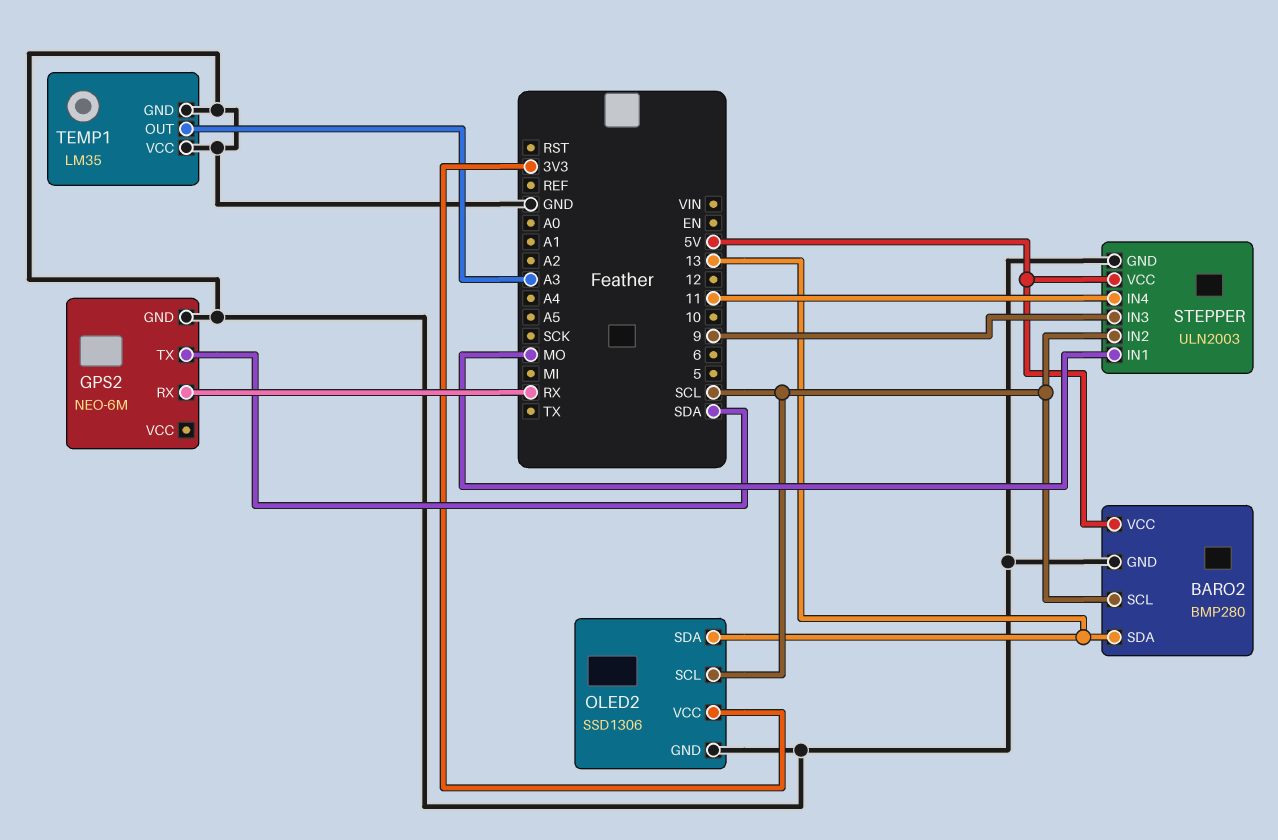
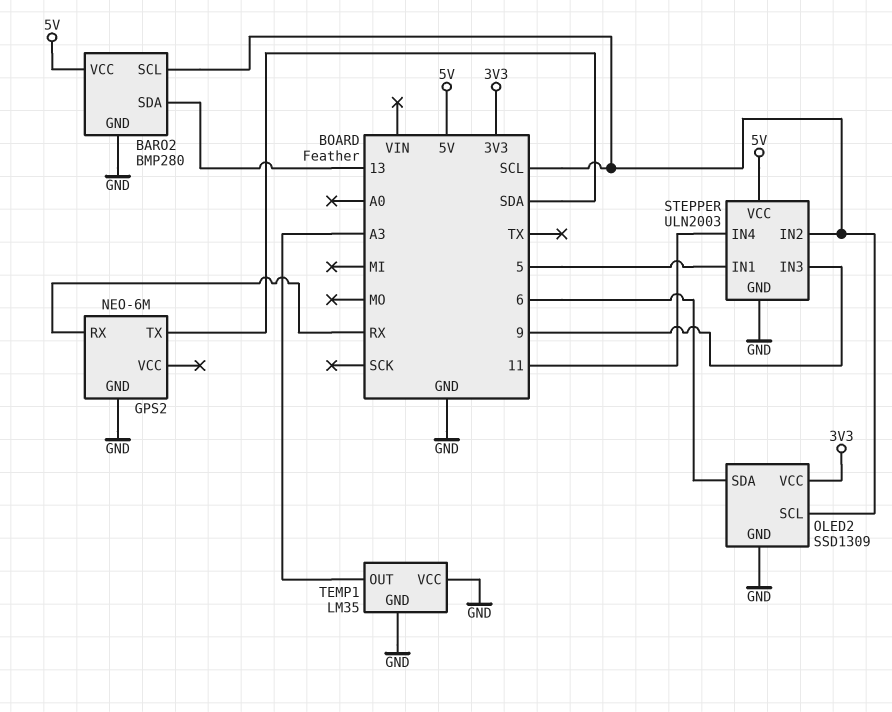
OLED2: SSD1306 -> SSD1309
OLED2 pin SDA: 13 -> 6
STEPPER pin IN1: MO -> 5

